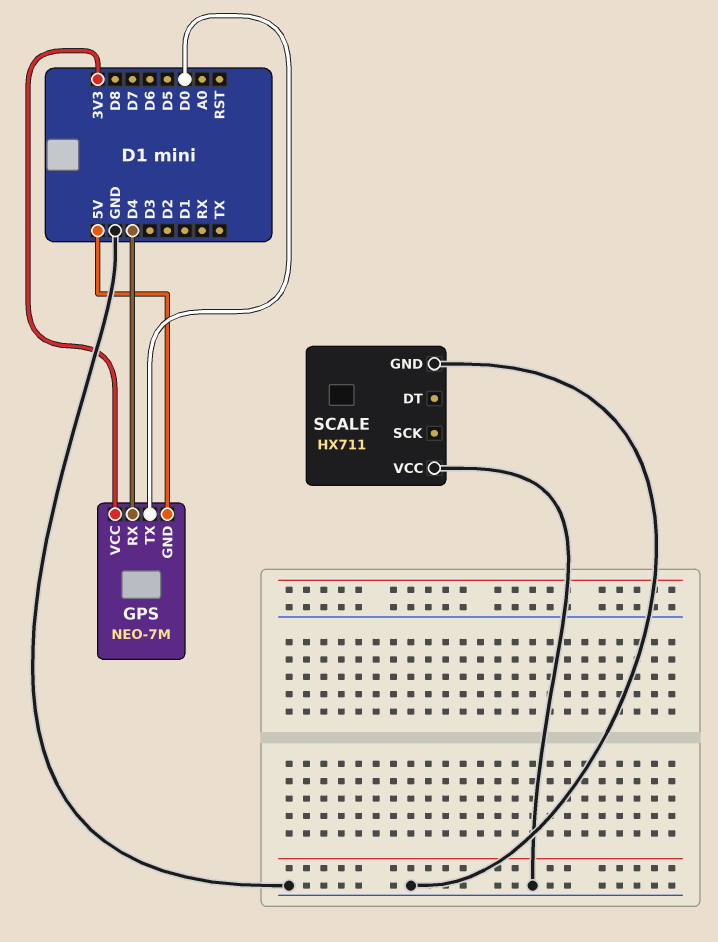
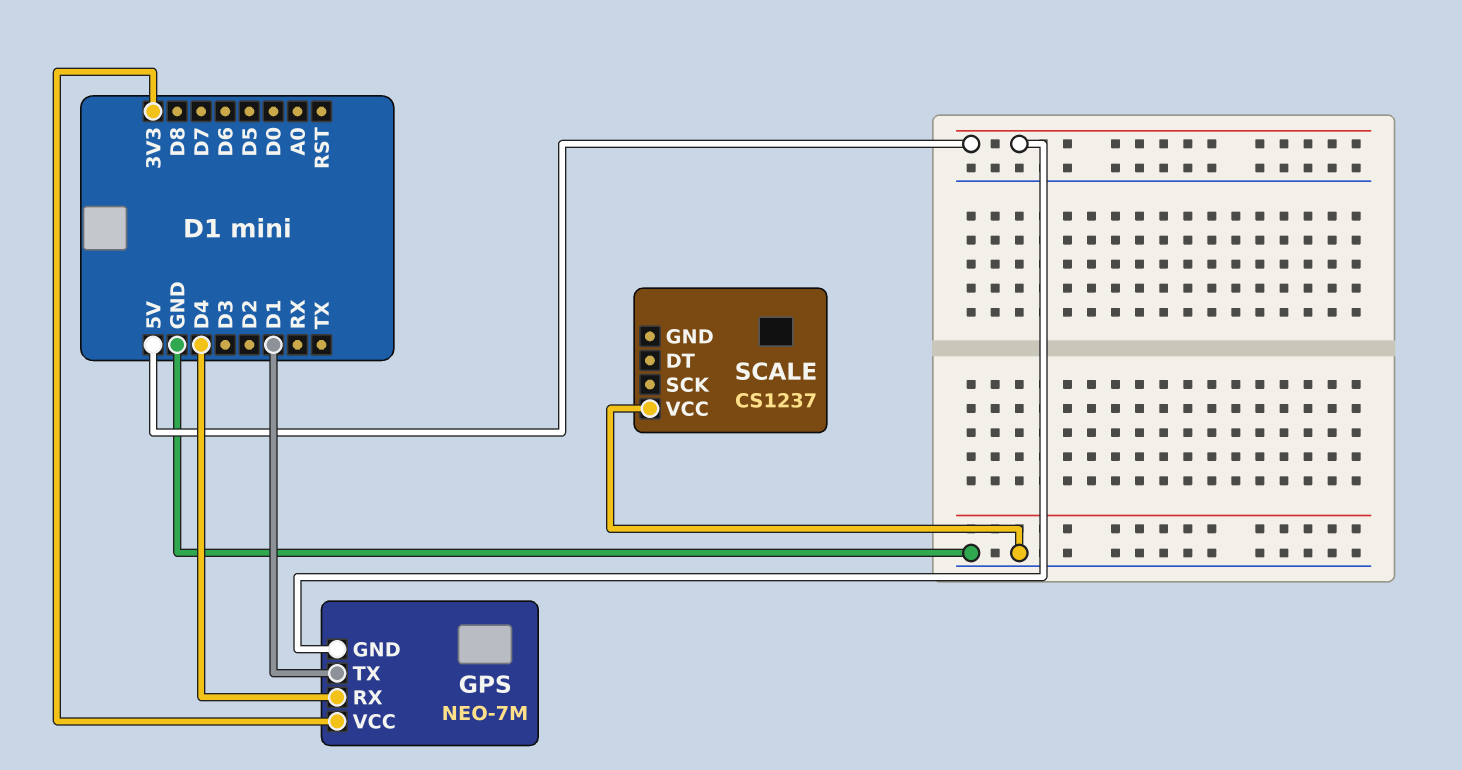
GPS pin TX: D0 -> D1
SCALE: HX711 -> CS1237
SCALE pin GND: GND -> none

